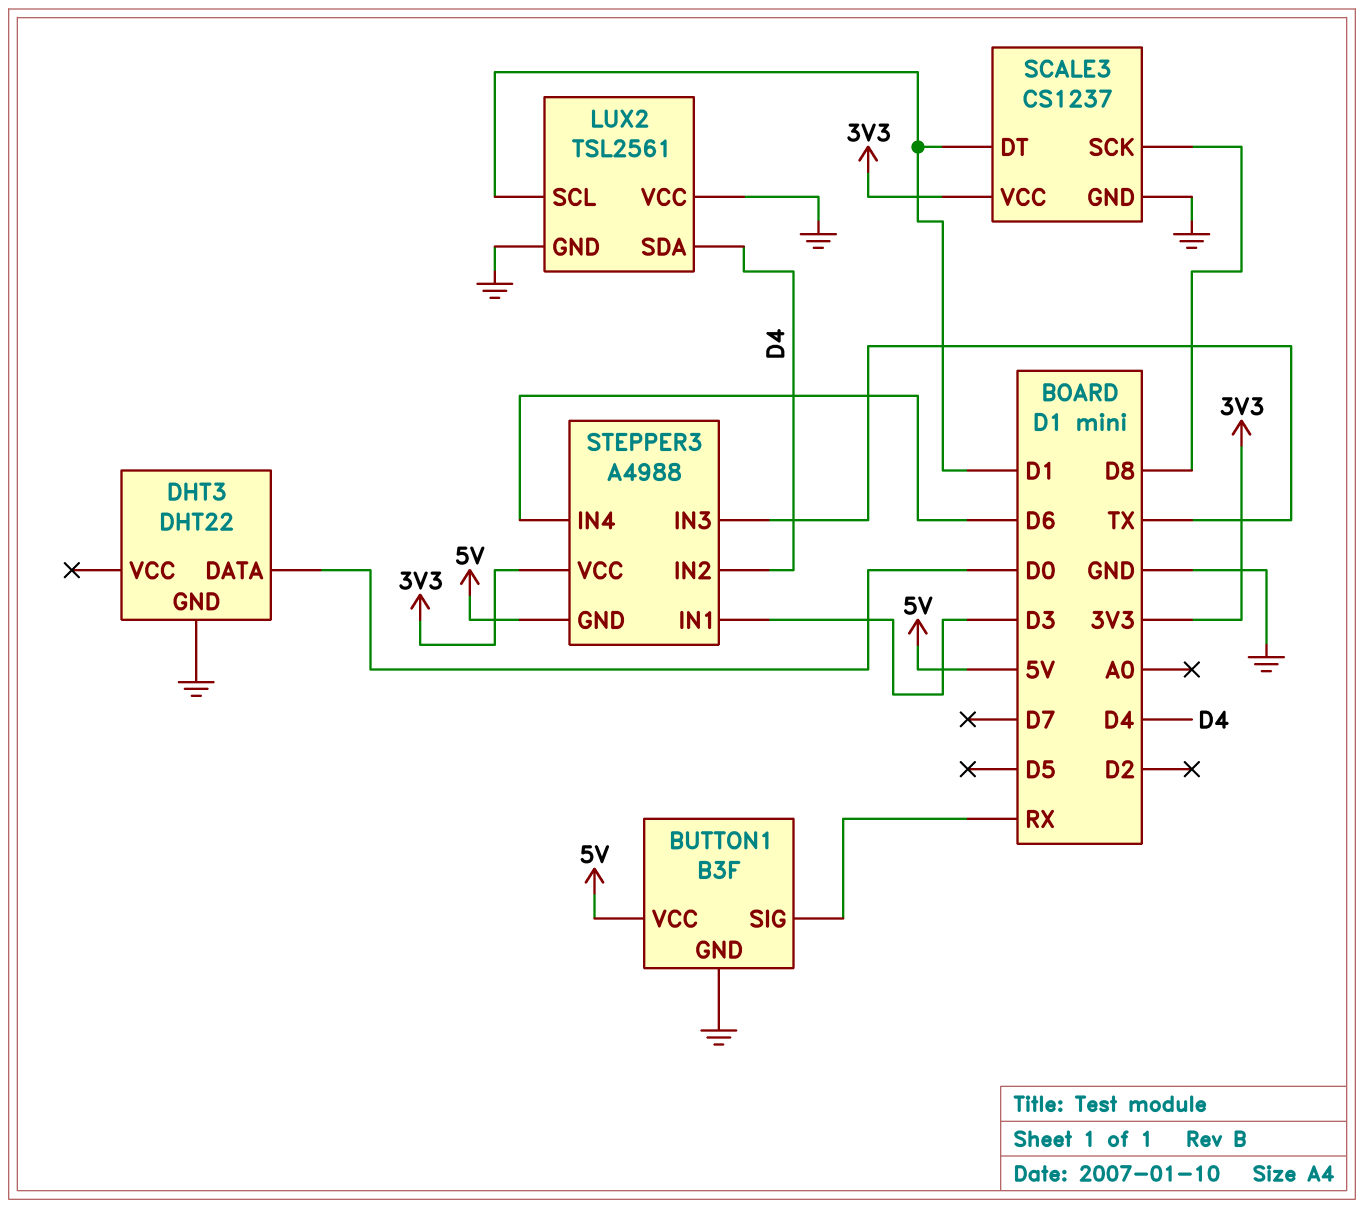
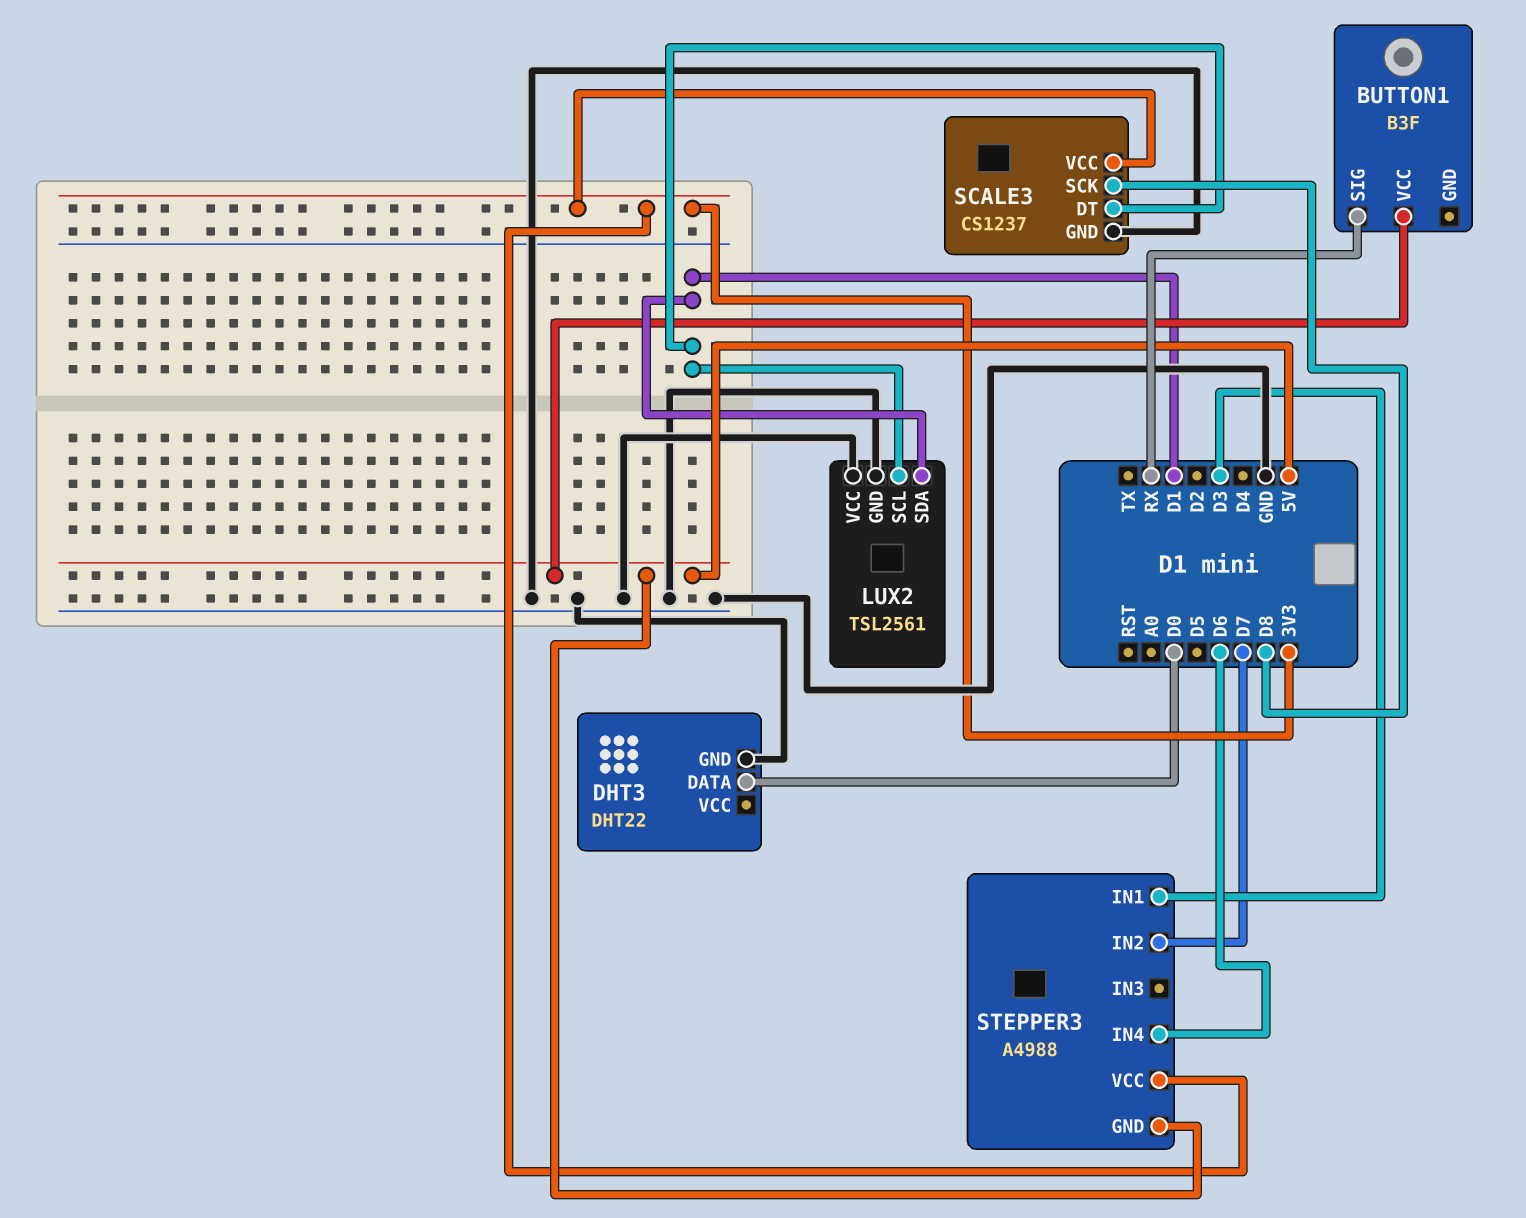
BUTTON1 pin GND: GND -> none
LUX2 pin SDA: D4 -> D1
STEPPER3 pin IN2: D4 -> D7
STEPPER3 pin IN3: TX -> none

